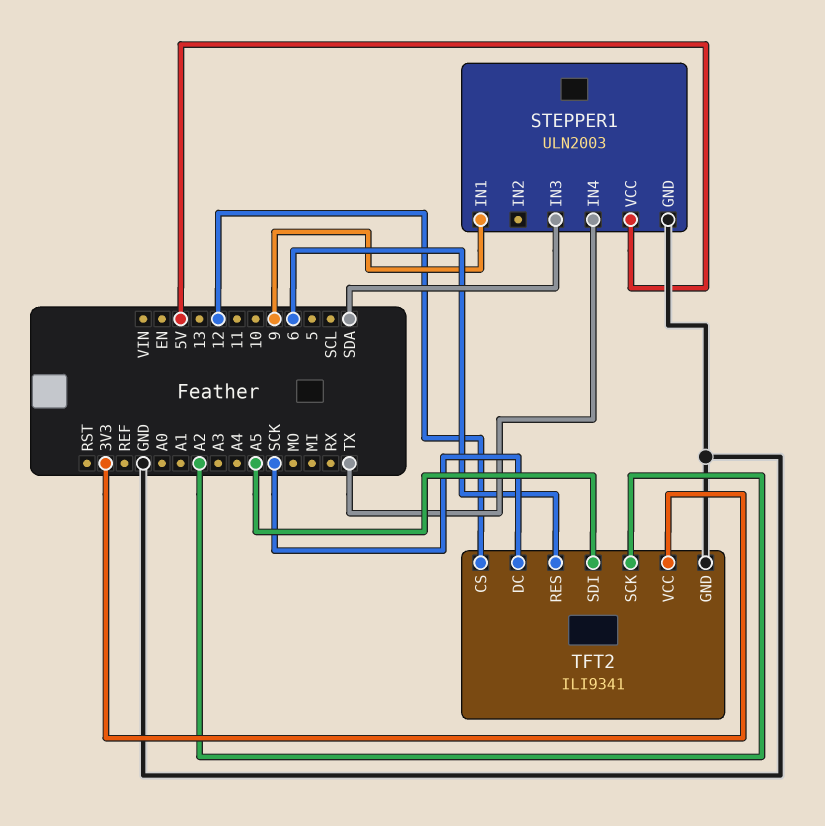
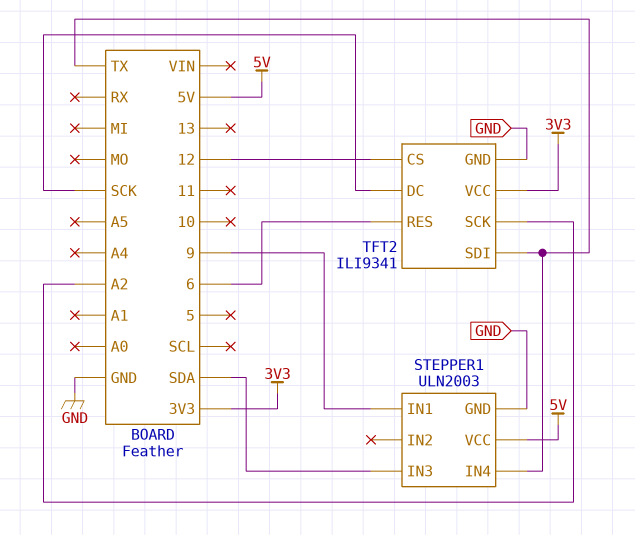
TFT2 pin SDI: A5 -> TX

